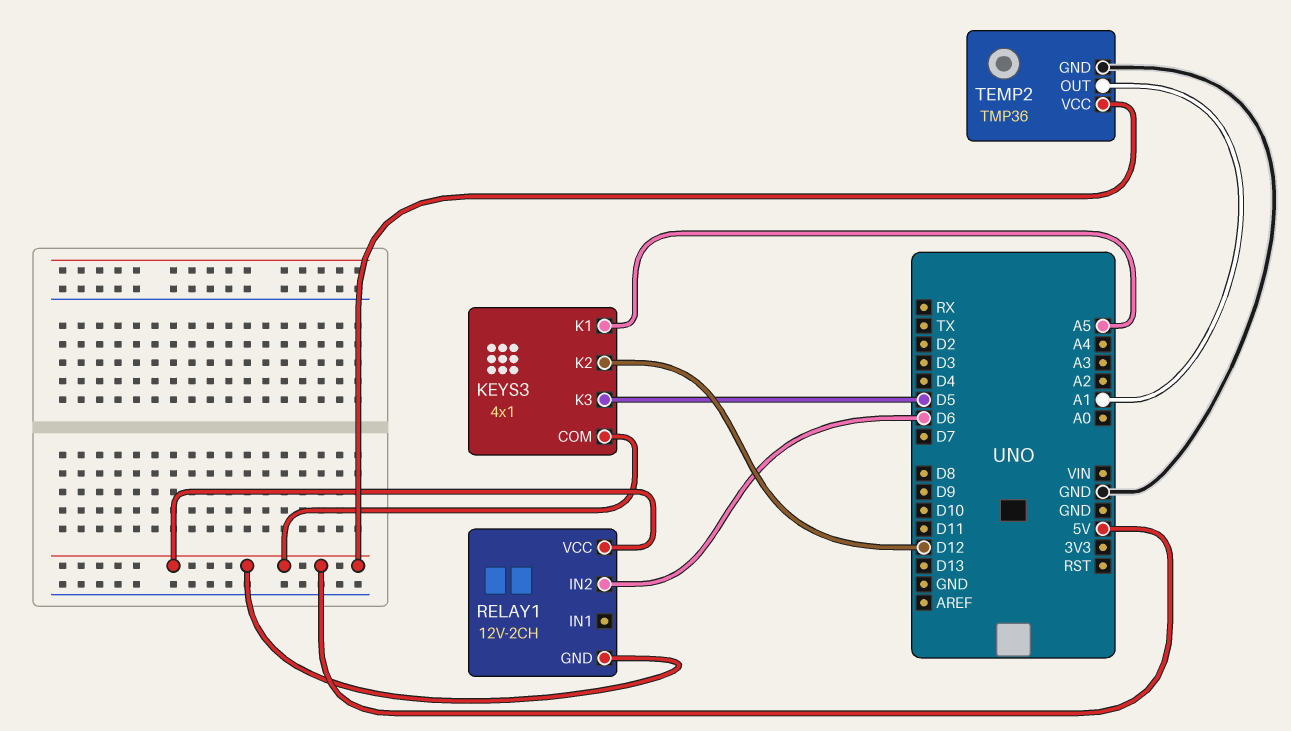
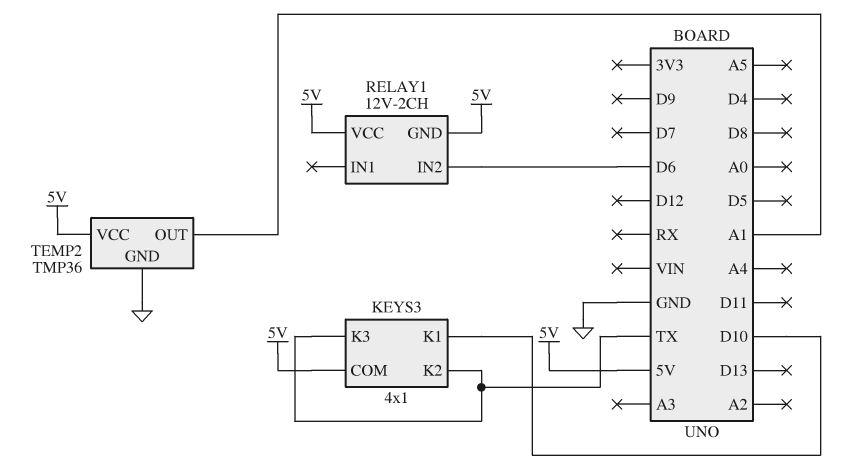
KEYS3 pin K1: A5 -> D10
KEYS3 pin K2: D12 -> TX
KEYS3 pin K3: D5 -> TX

